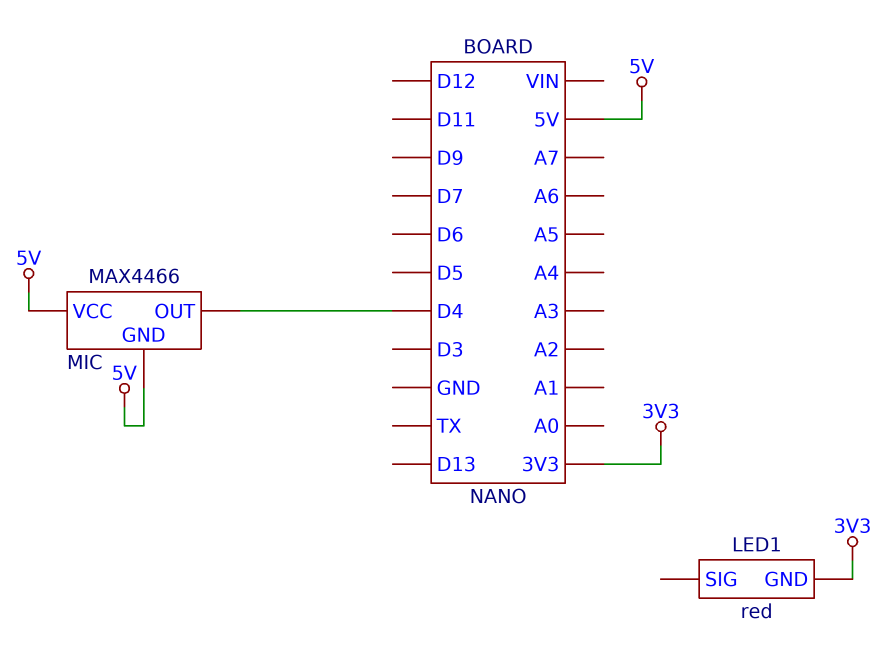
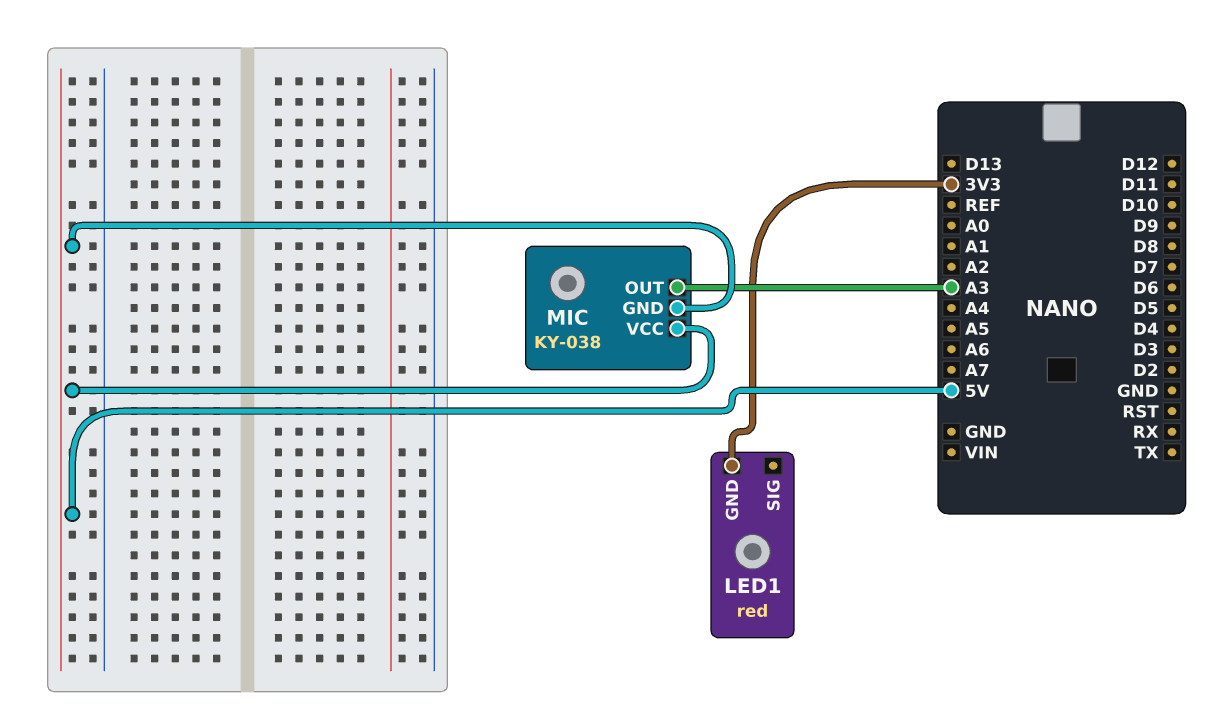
MIC: MAX4466 -> KY-038
MIC pin OUT: D4 -> A3

